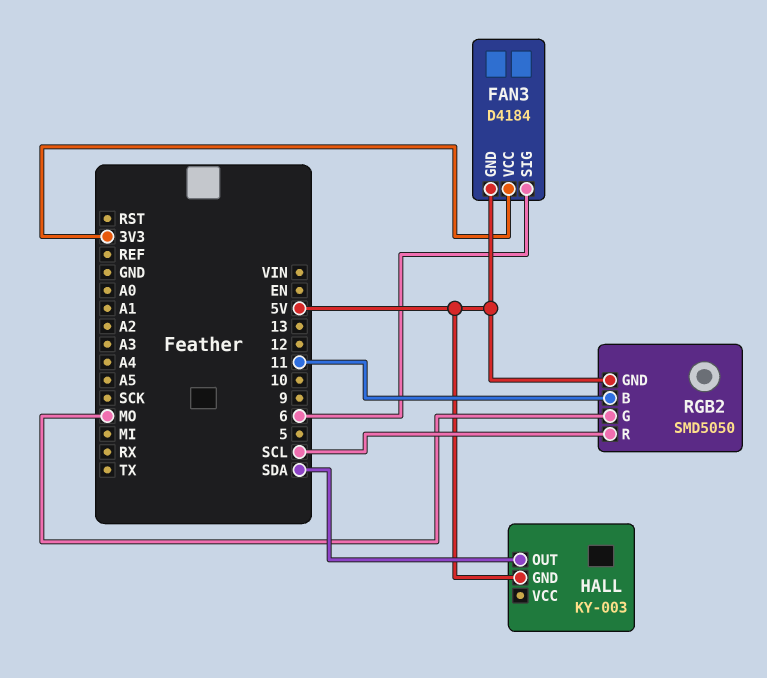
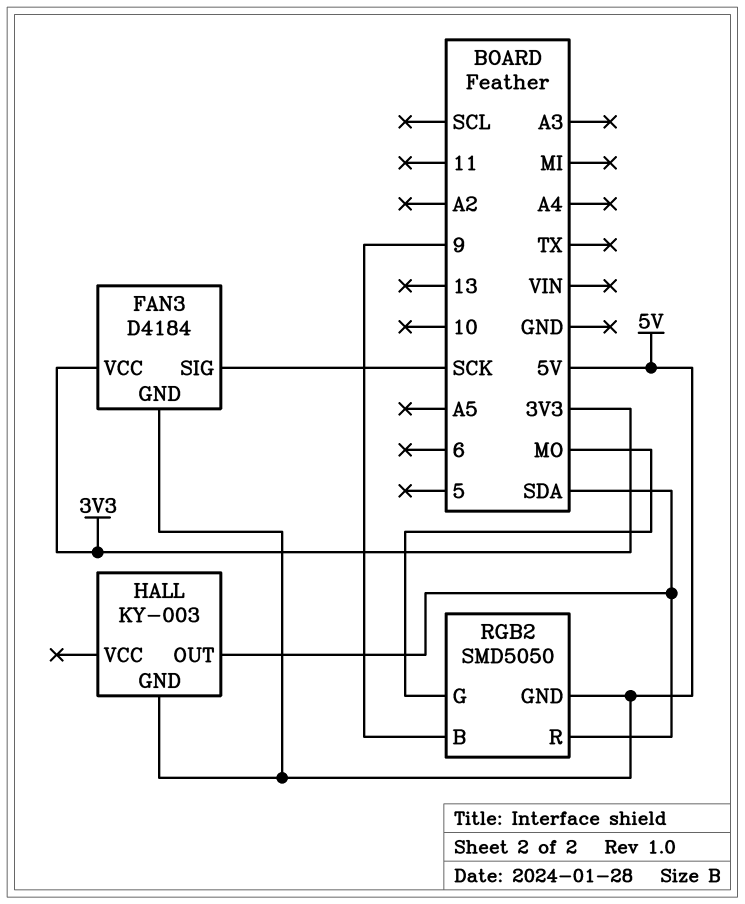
FAN3 pin SIG: 6 -> SCK
RGB2 pin B: 11 -> 9
RGB2 pin R: SCL -> SDA

